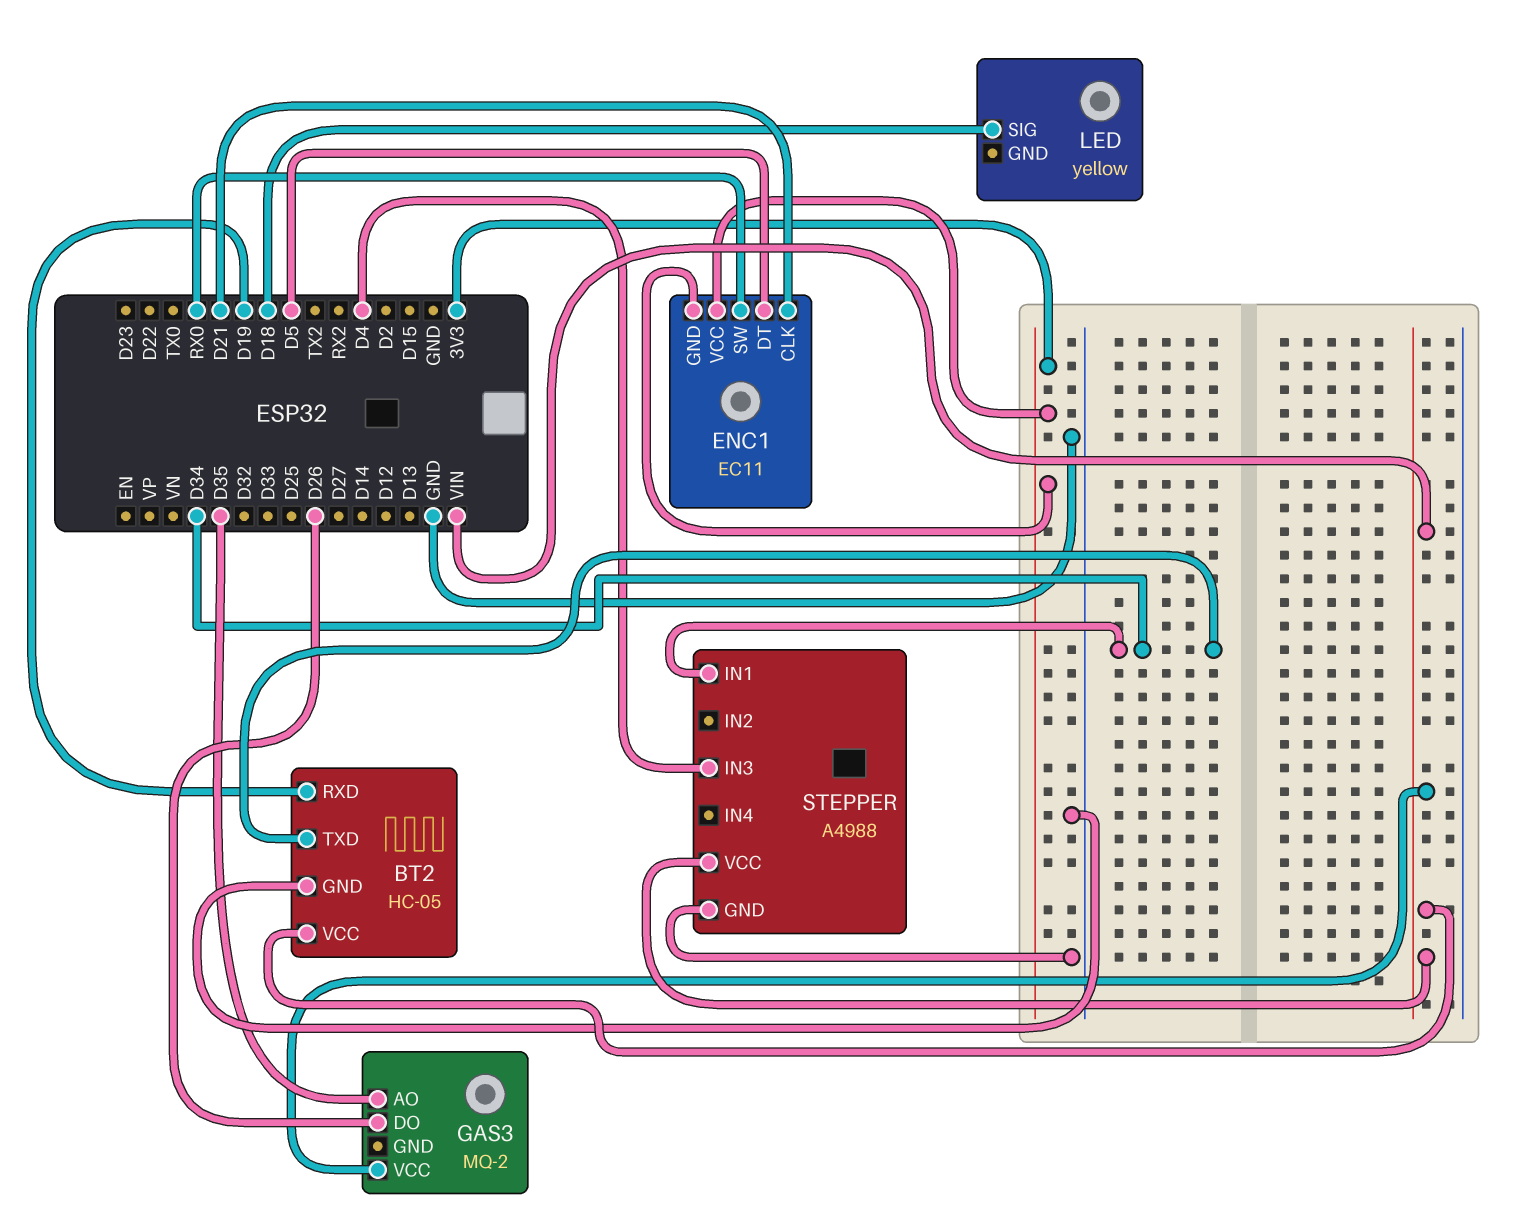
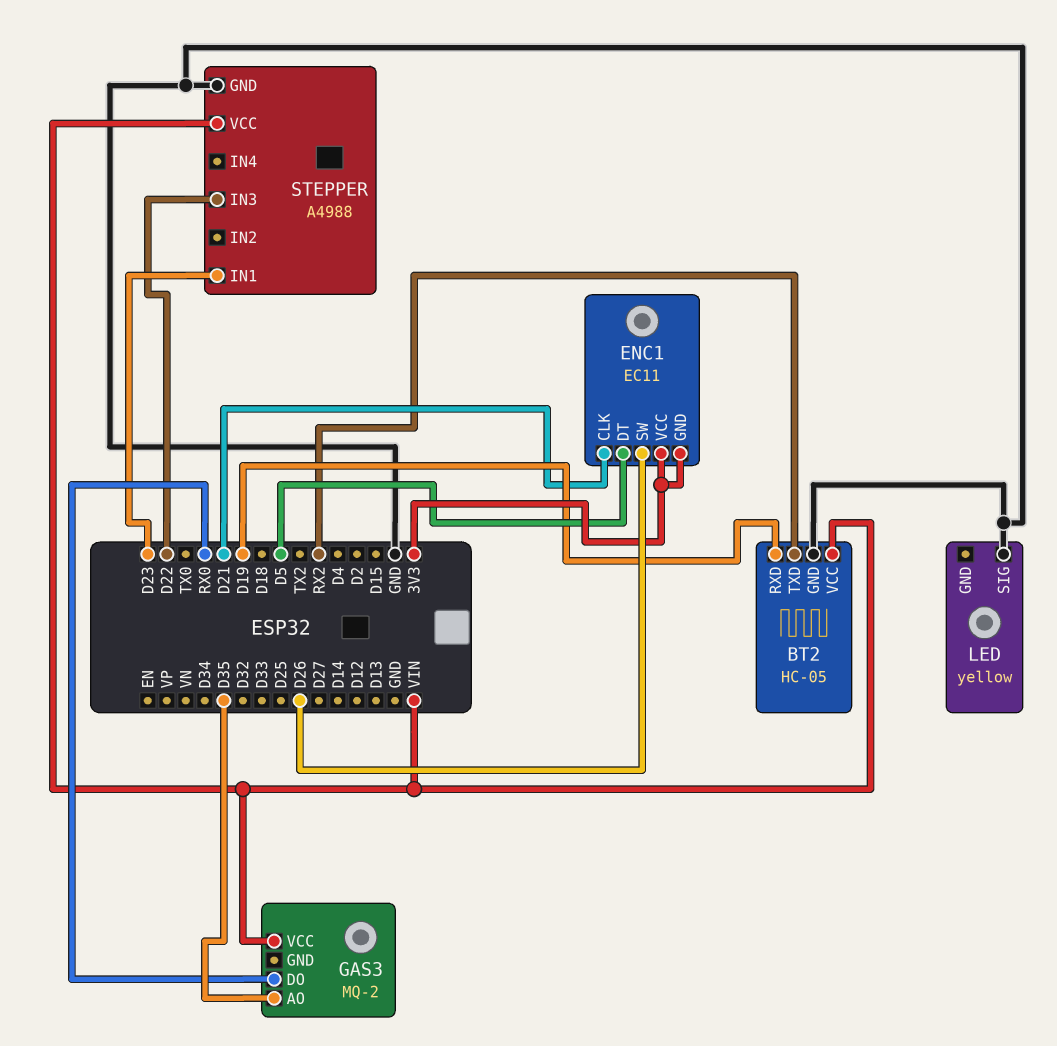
BT2 pin TXD: D34 -> RX2
ENC1 pin SW: RX0 -> D26
GAS3 pin DO: D26 -> RX0
LED pin SIG: D18 -> GND
STEPPER pin IN1: D34 -> D23
STEPPER pin IN3: D4 -> D22

